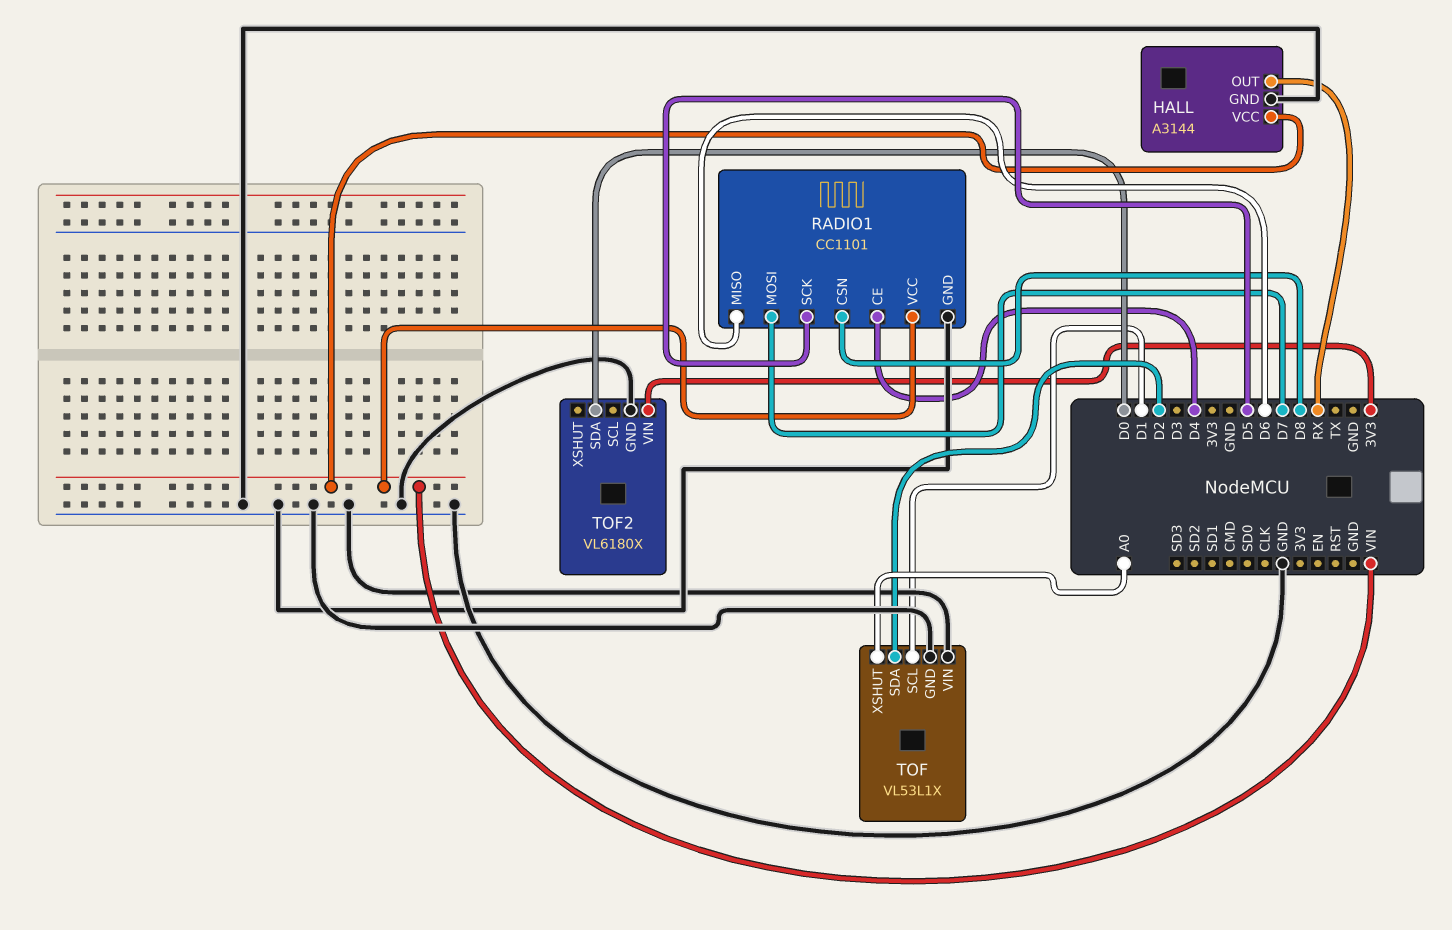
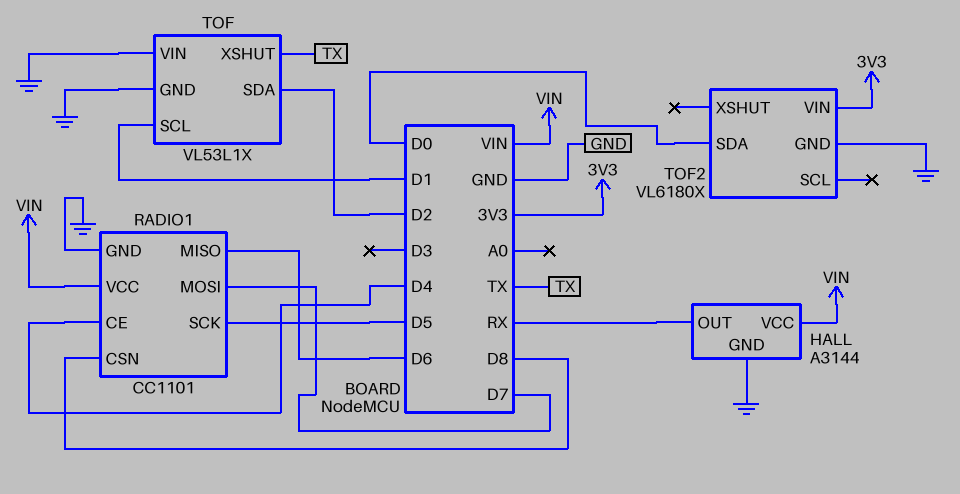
TOF pin XSHUT: A0 -> TX

